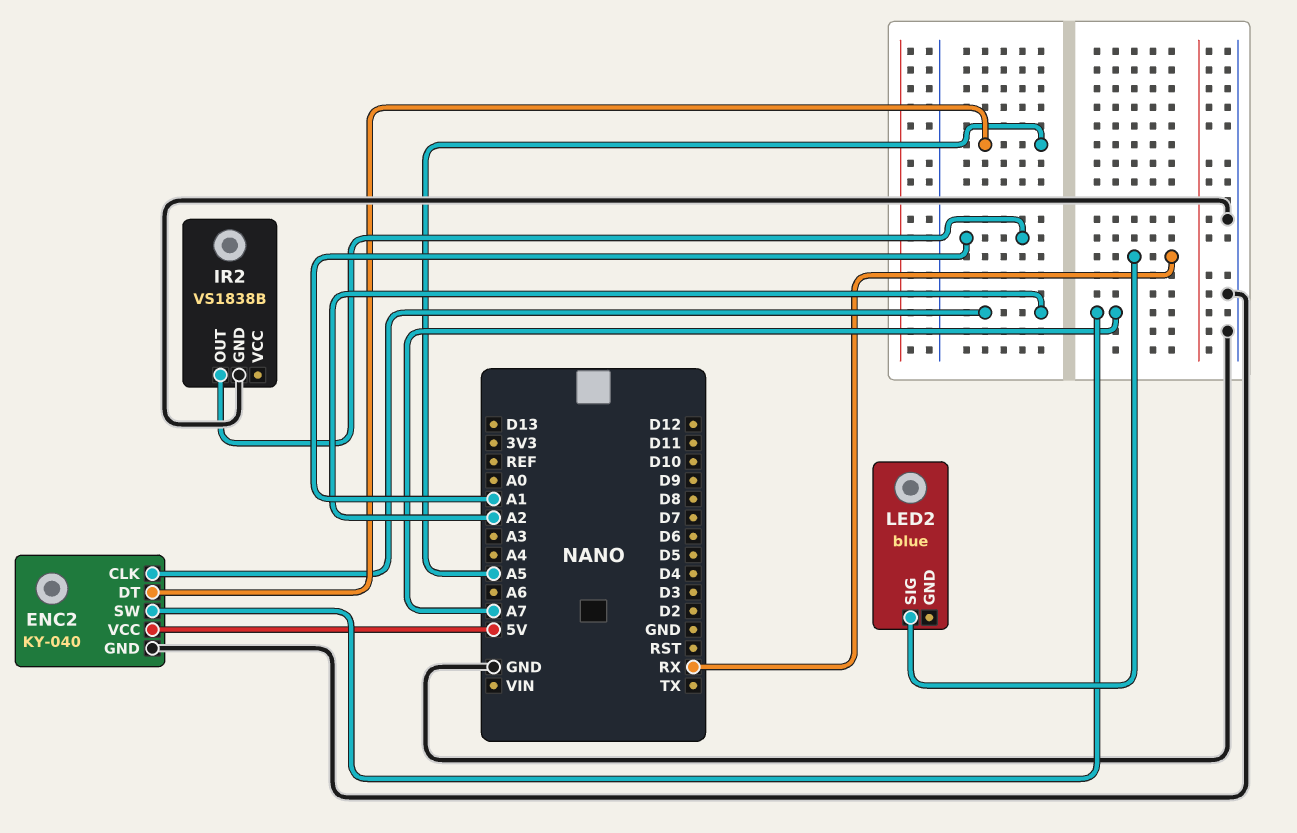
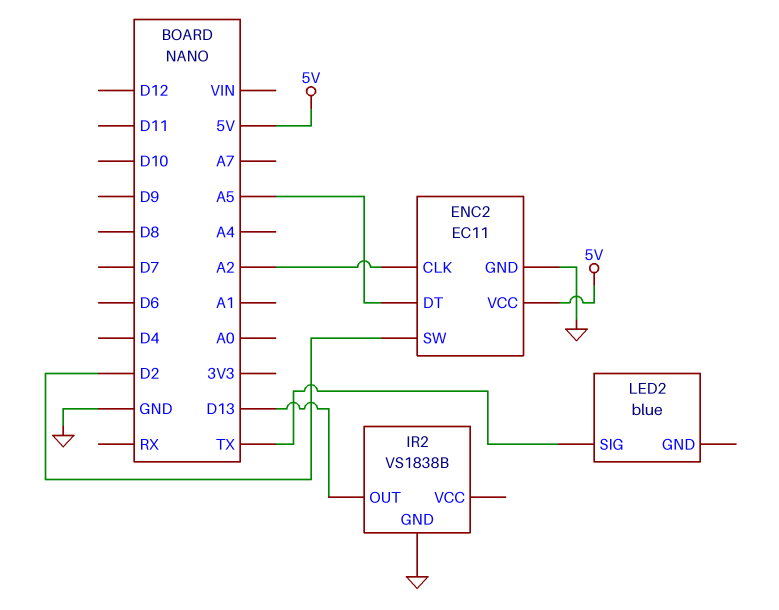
ENC2: KY-040 -> EC11
ENC2 pin SW: A7 -> D2
IR2 pin OUT: A1 -> D13
LED2 pin SIG: RX -> TX

